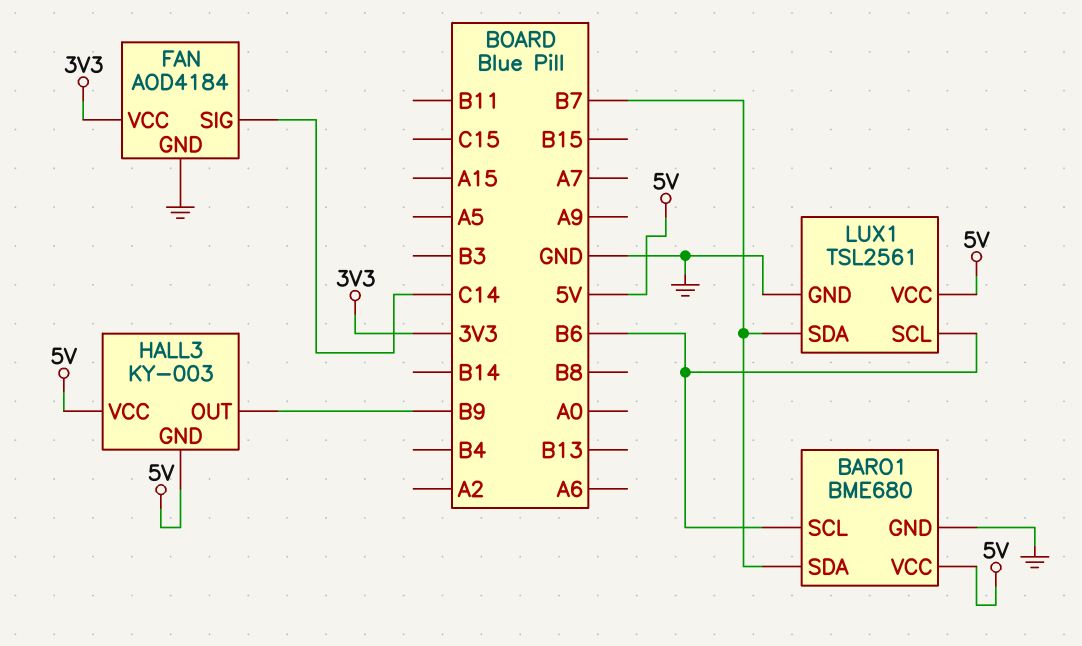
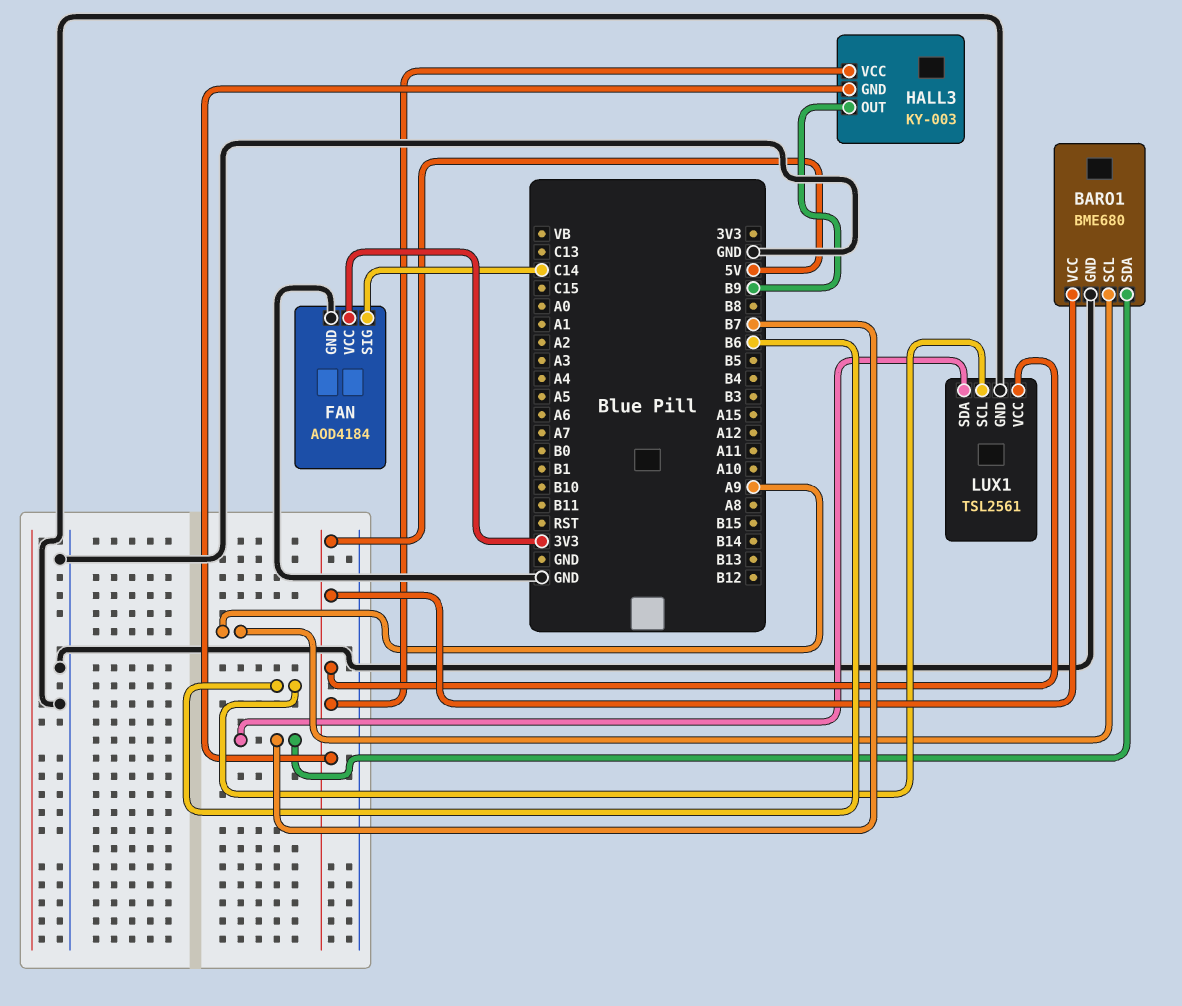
BARO1 pin SCL: B6 -> A9

